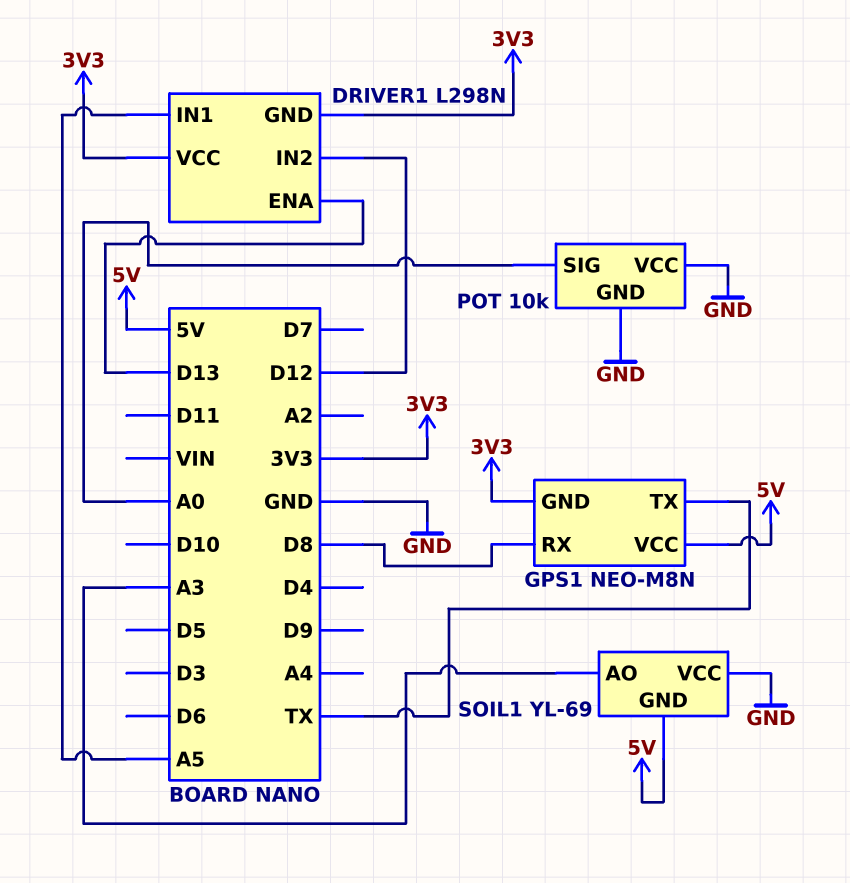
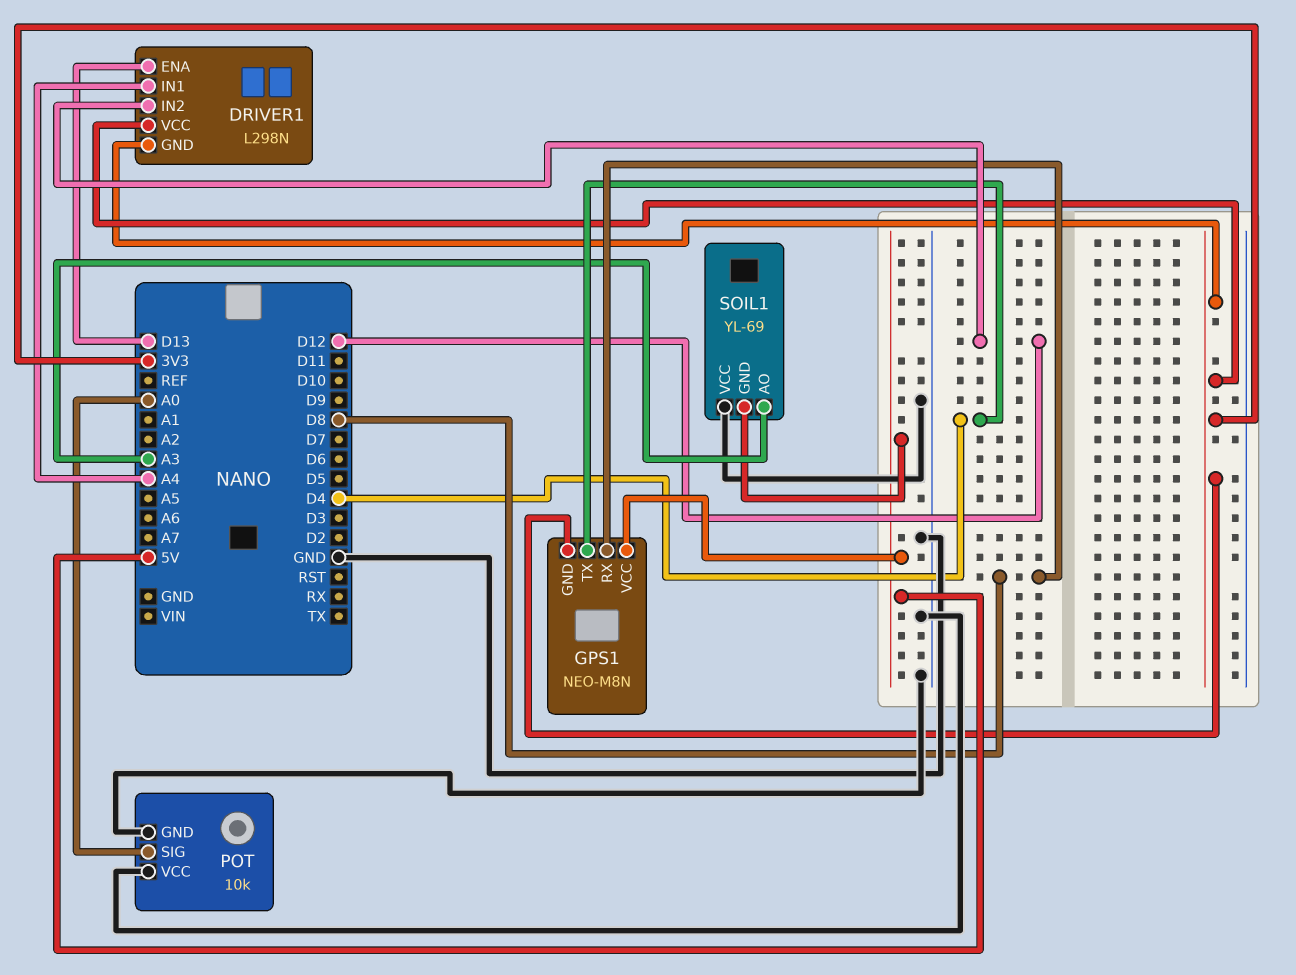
DRIVER1 pin IN1: A5 -> A4
GPS1 pin TX: TX -> D4

